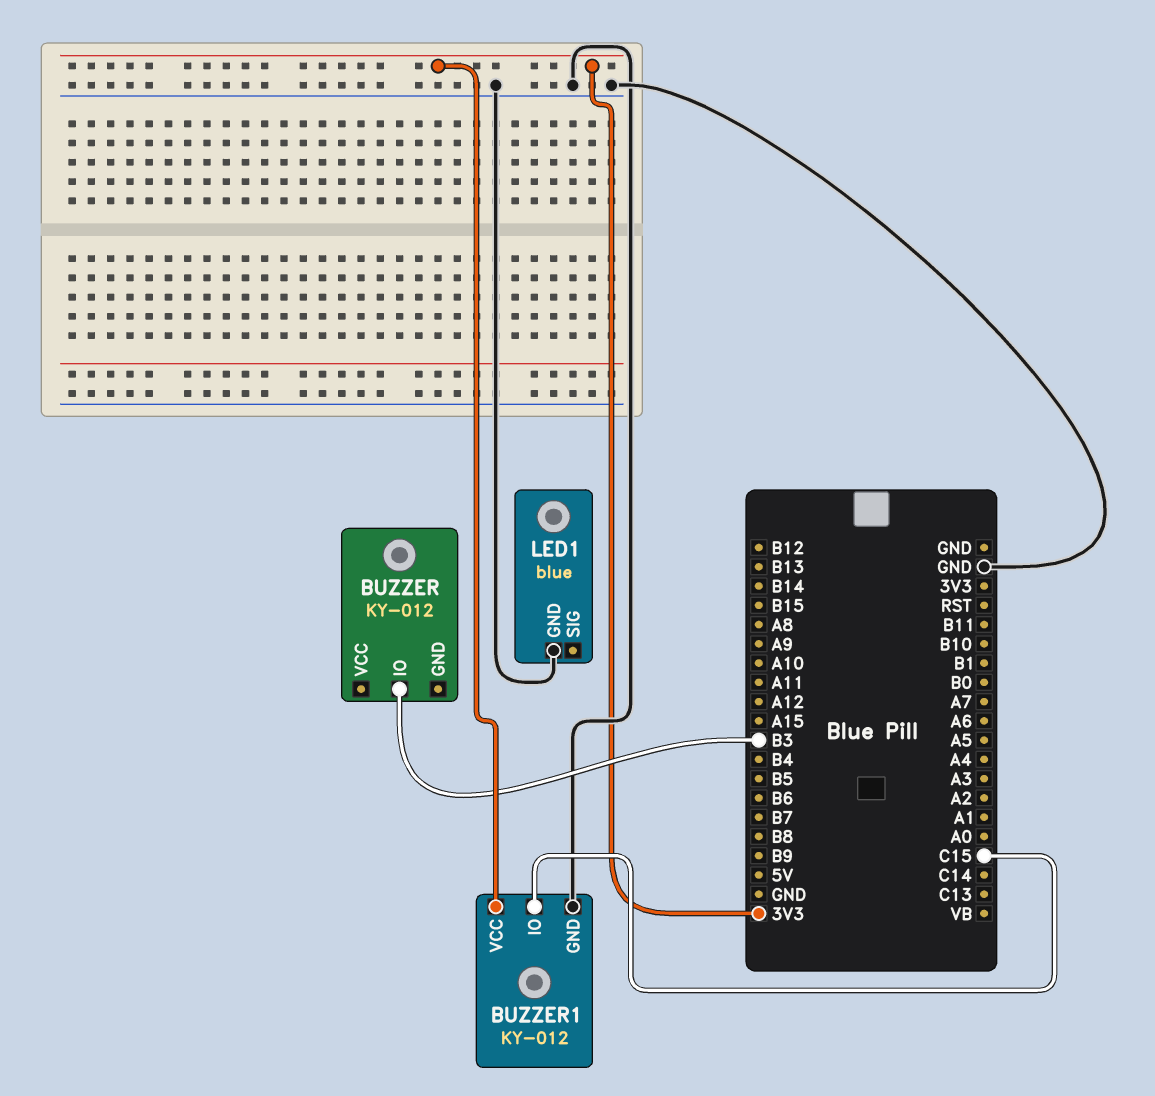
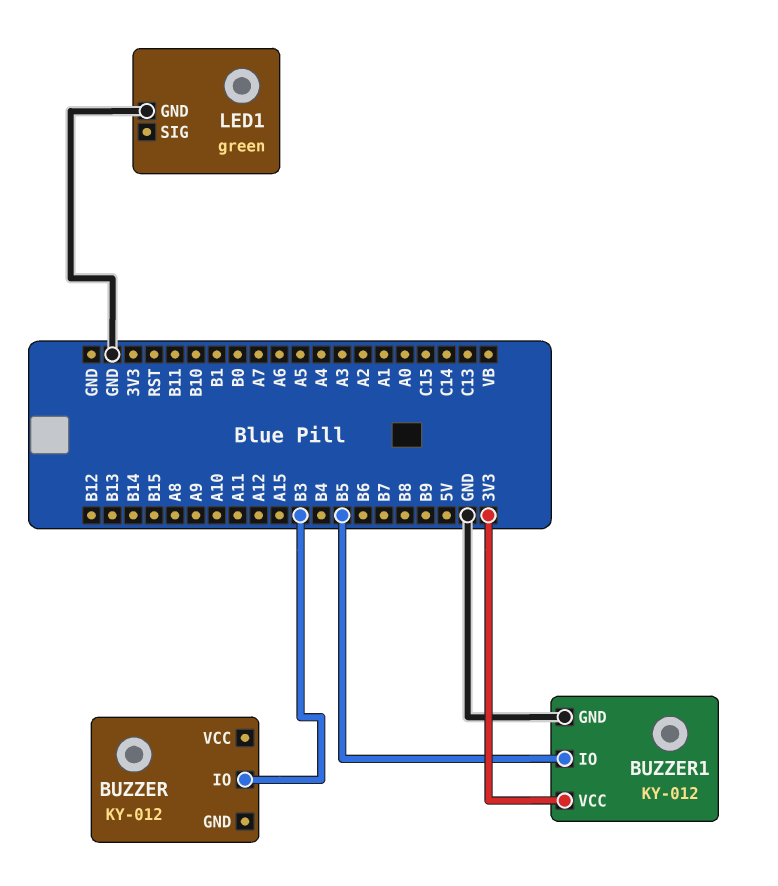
BUZZER1 pin IO: C15 -> B5
LED1: blue -> green

